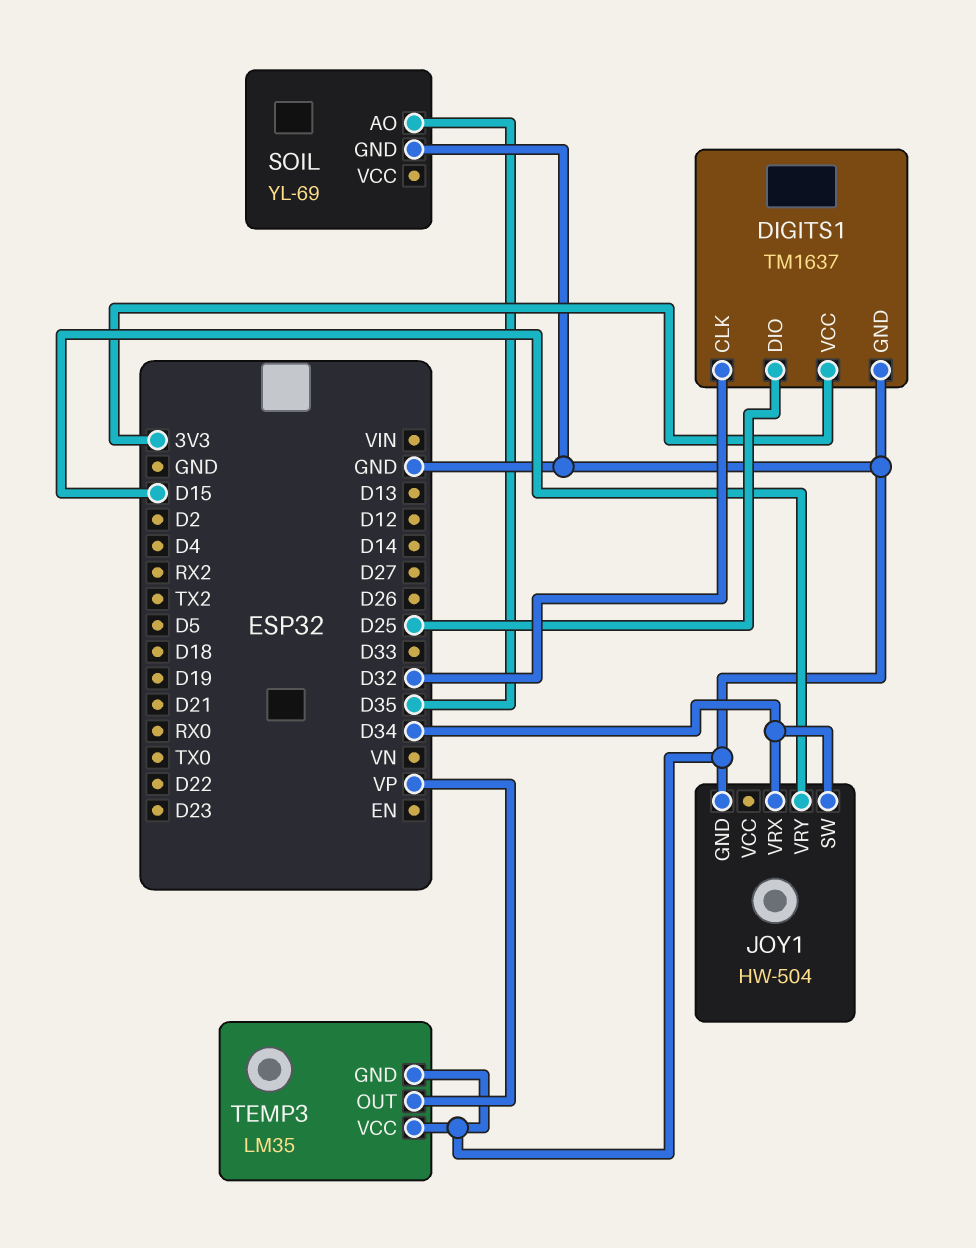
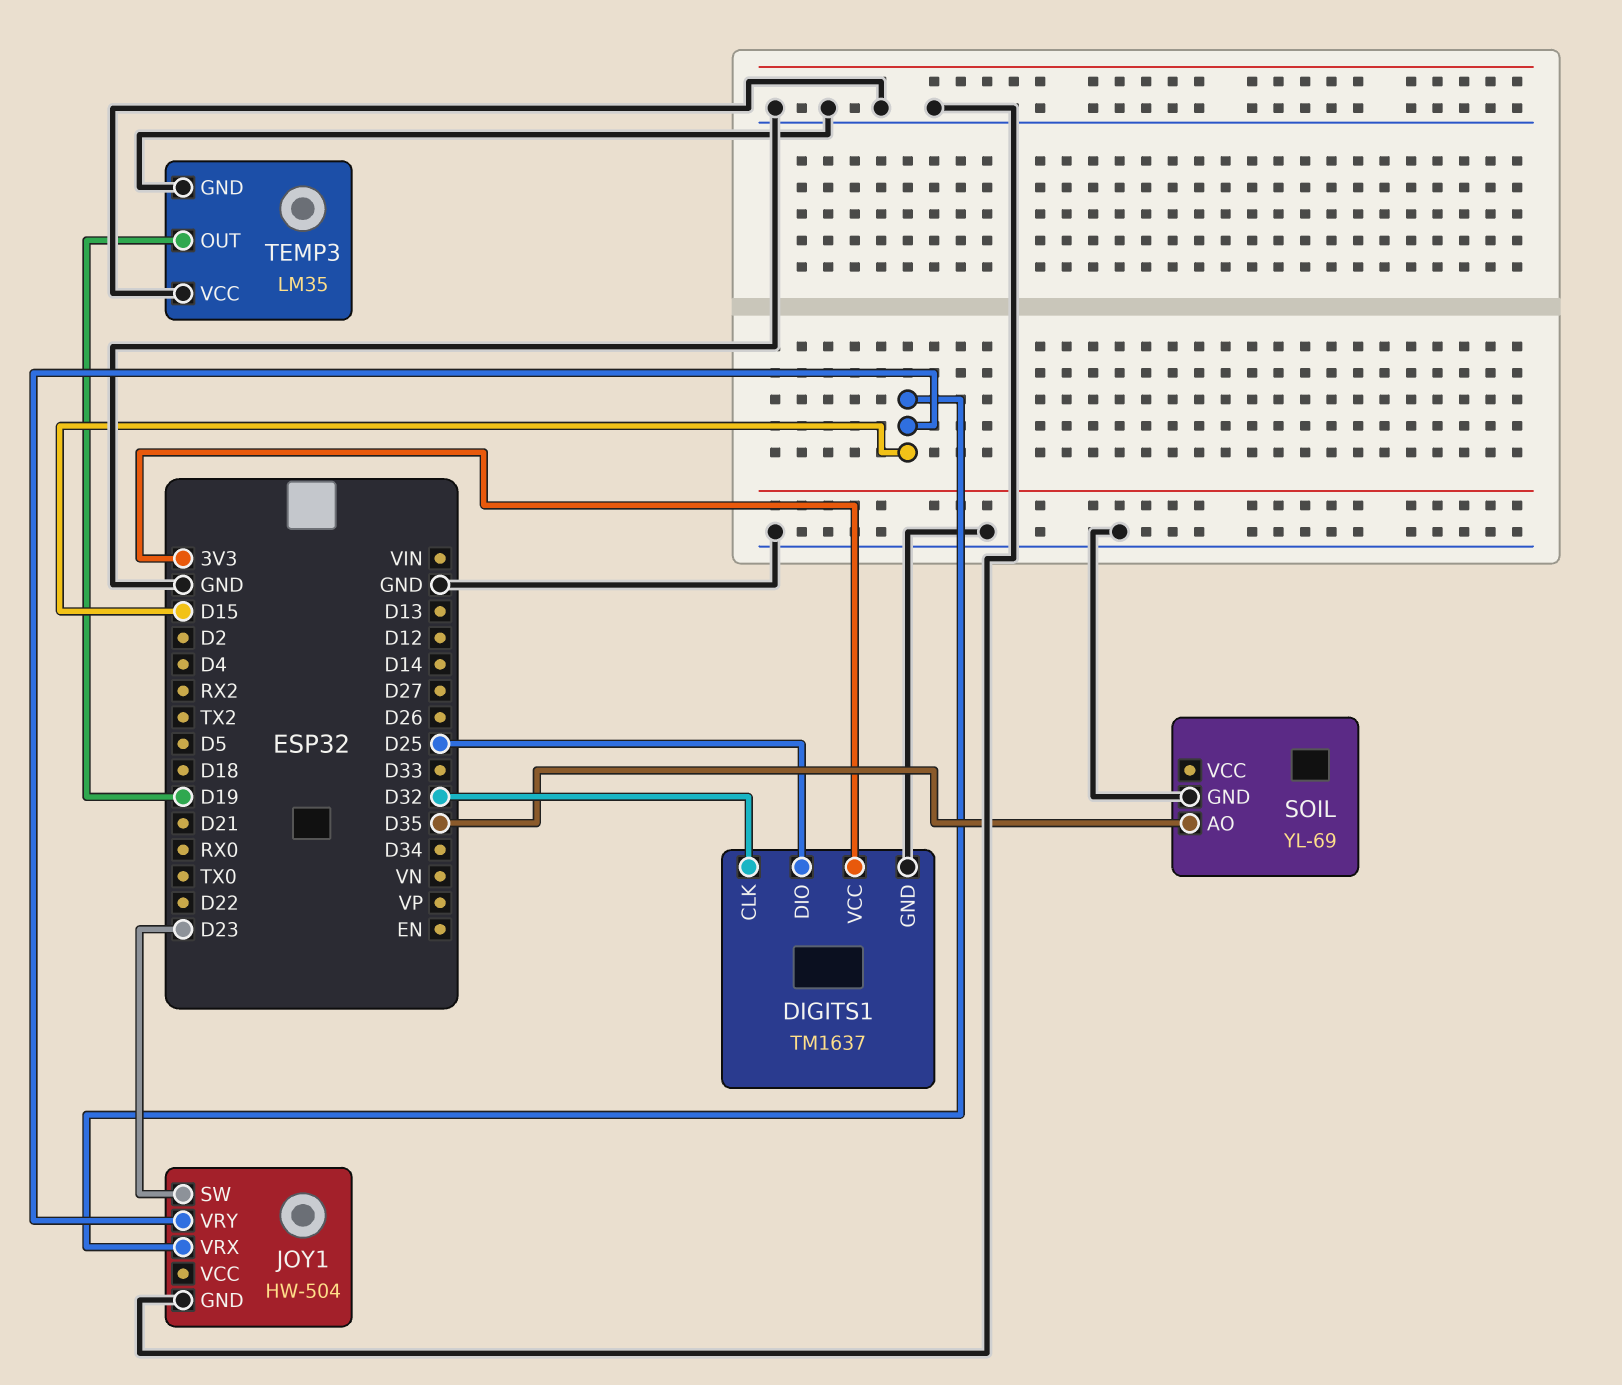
JOY1 pin SW: D34 -> D23
JOY1 pin VRX: D34 -> D15
TEMP3 pin OUT: VP -> D19

